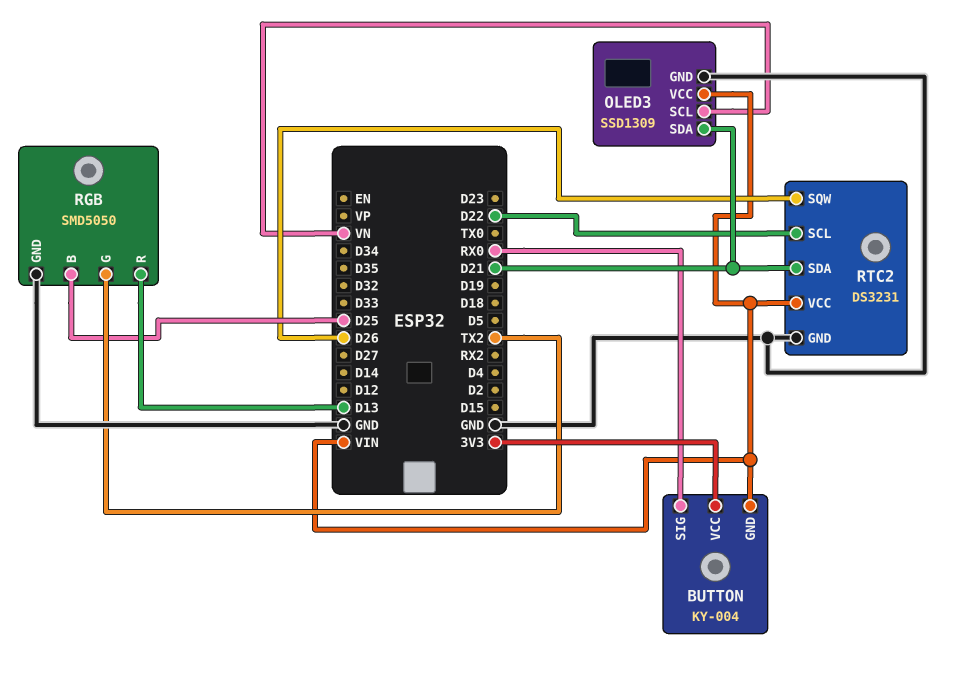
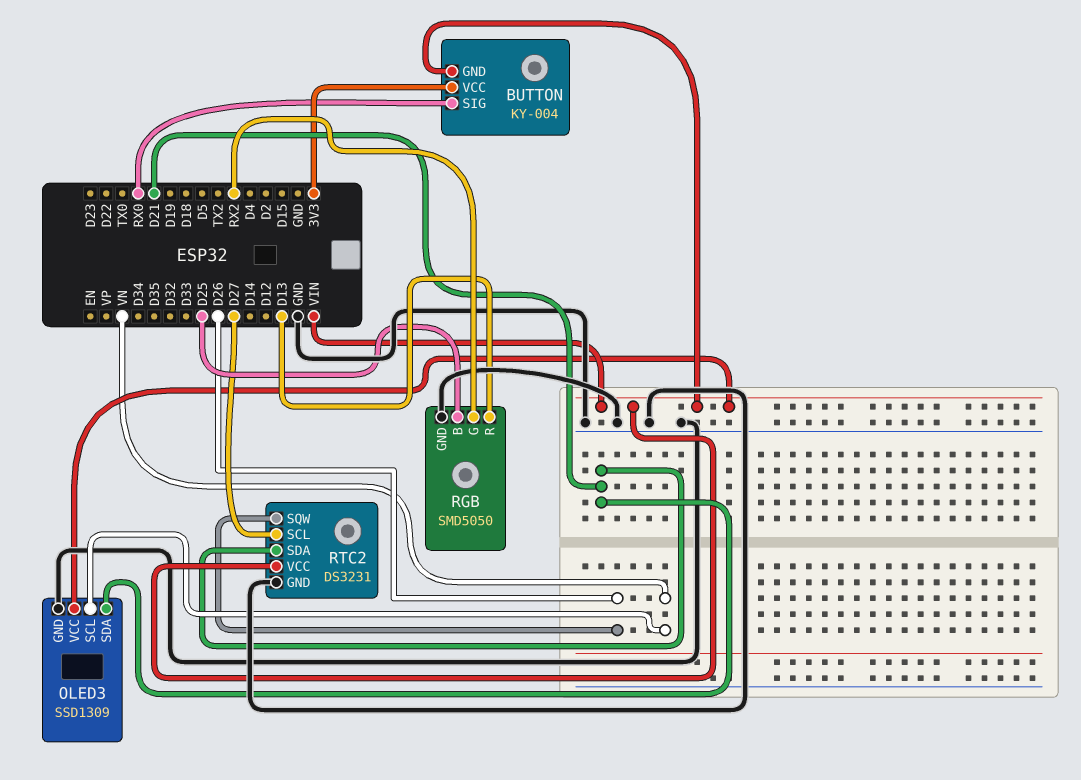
RGB pin G: TX2 -> RX2
RTC2 pin SCL: D22 -> D27

